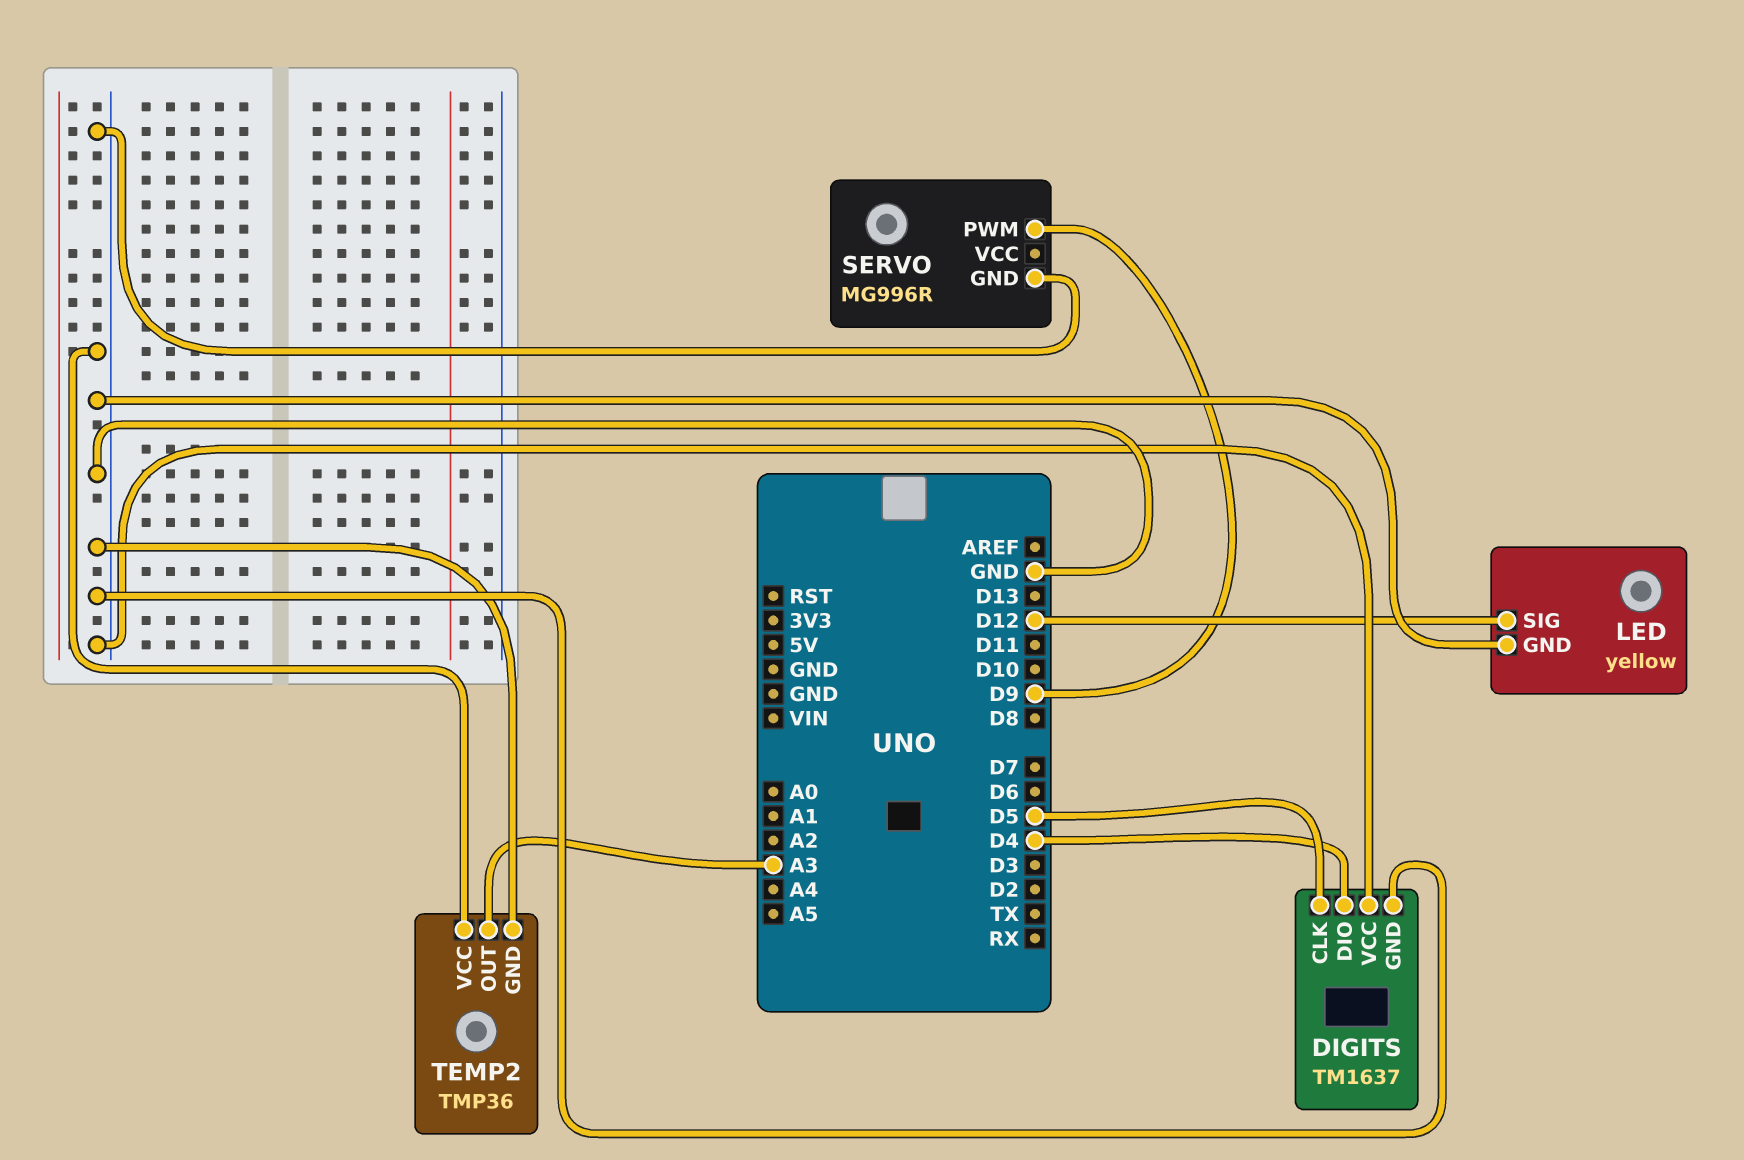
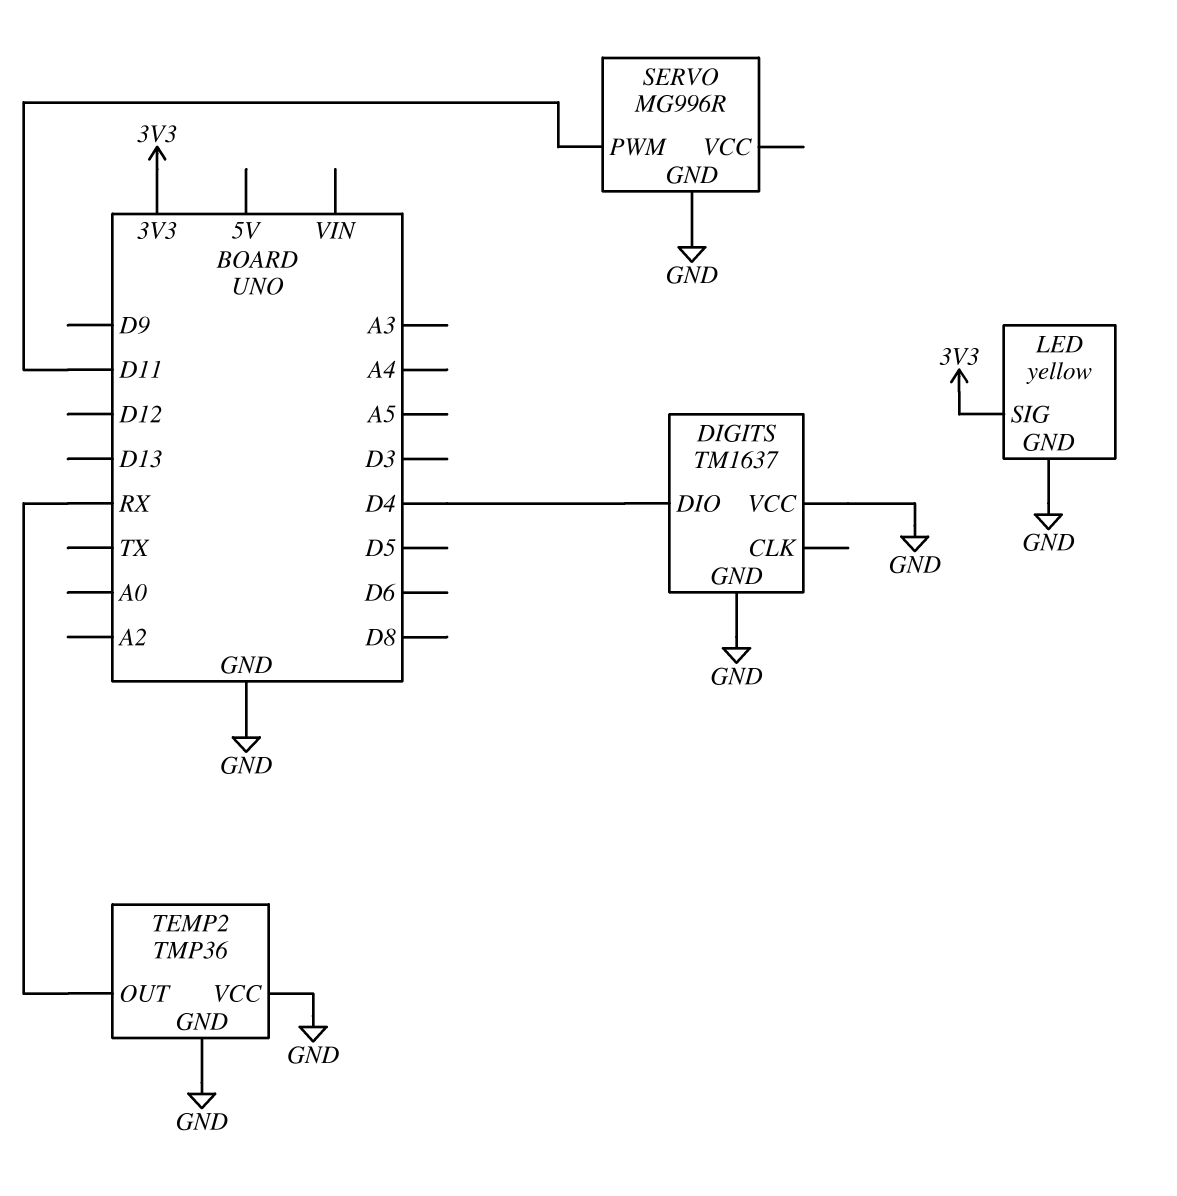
DIGITS pin CLK: D5 -> none
LED pin SIG: D12 -> 3V3
SERVO pin PWM: D9 -> D11
TEMP2 pin OUT: A3 -> RX

